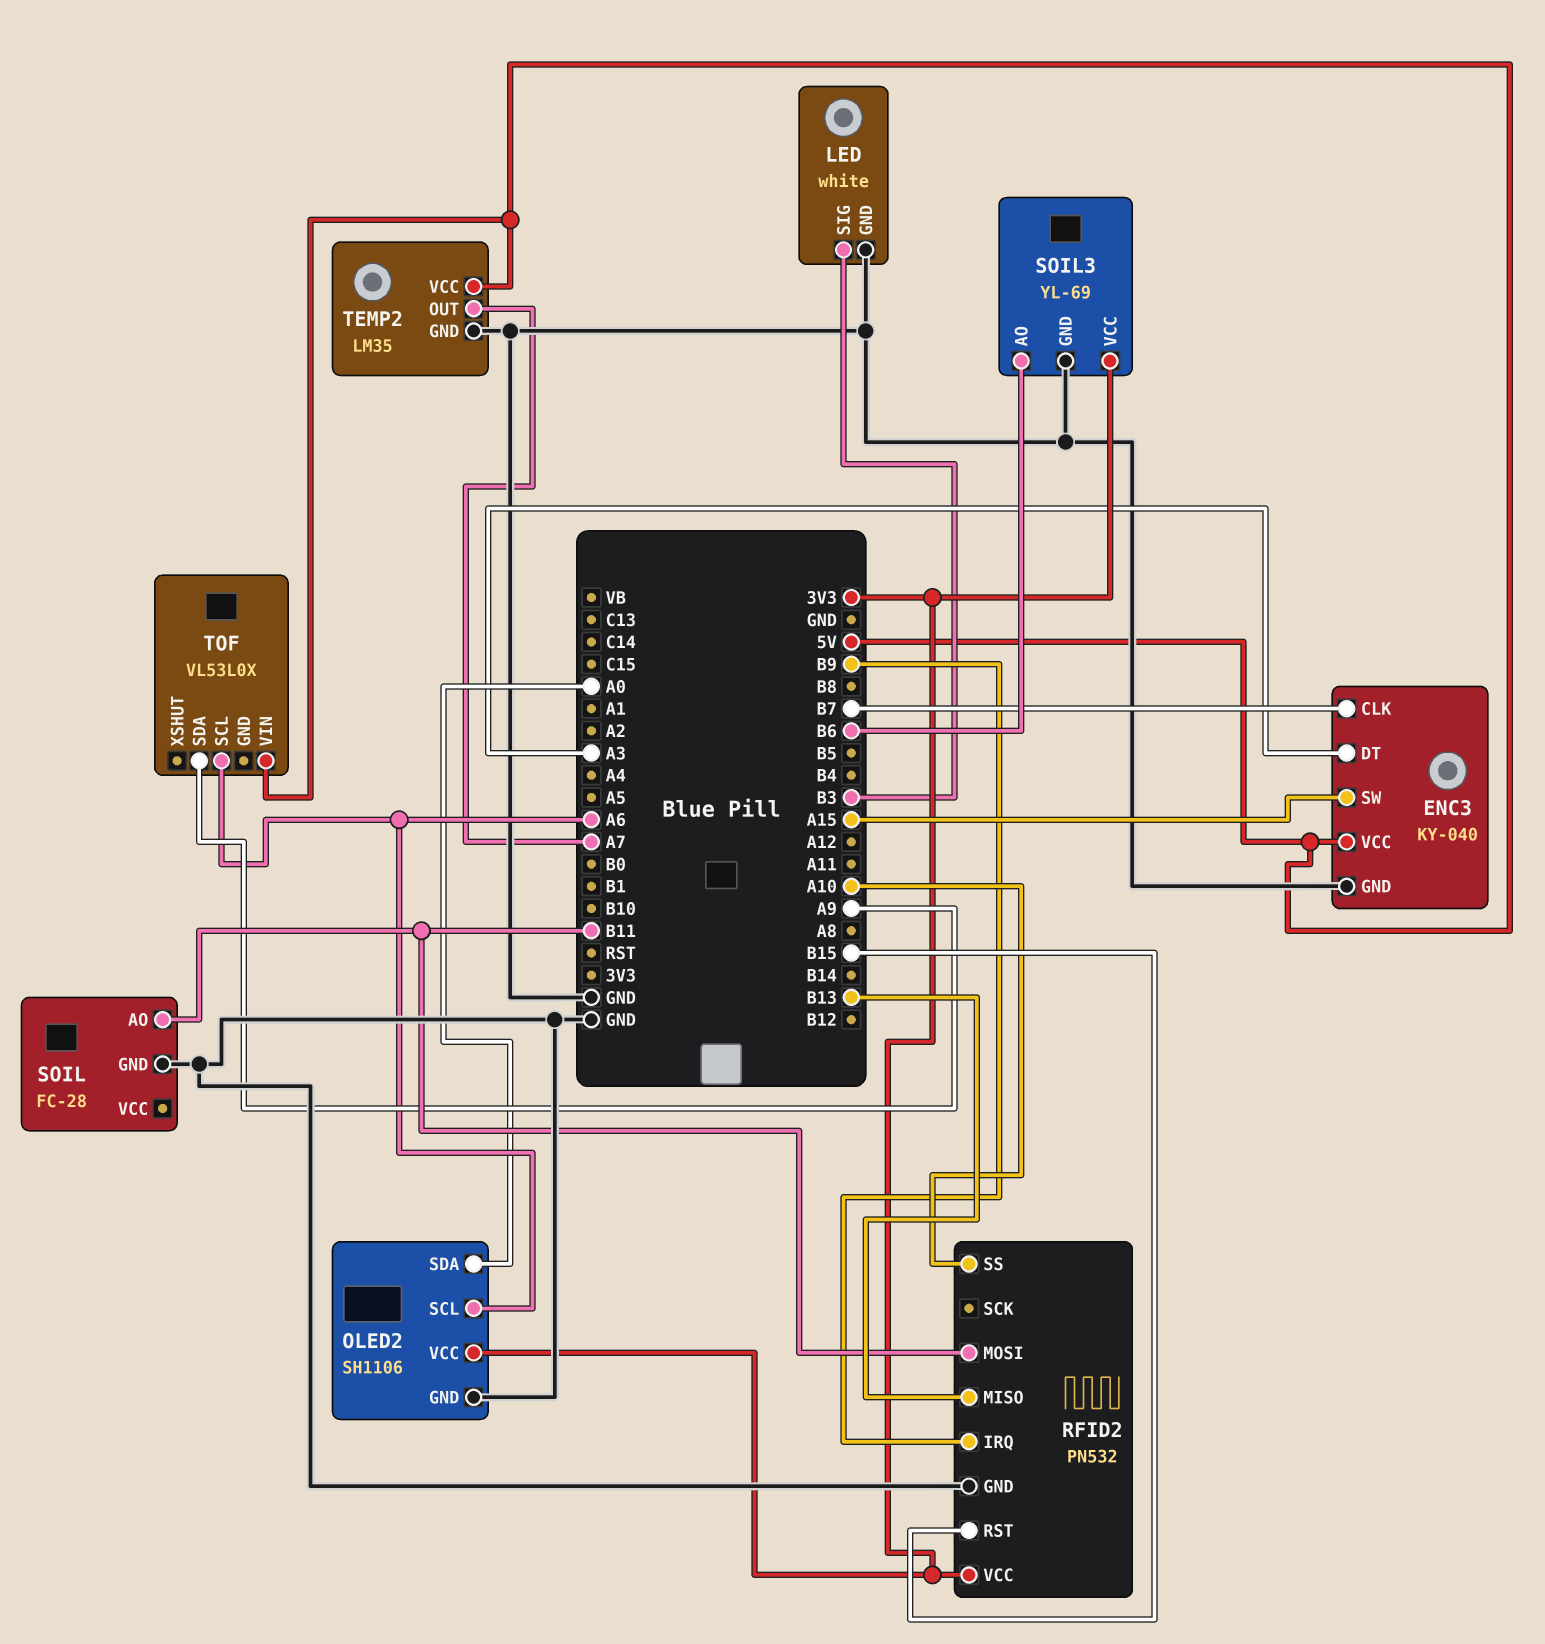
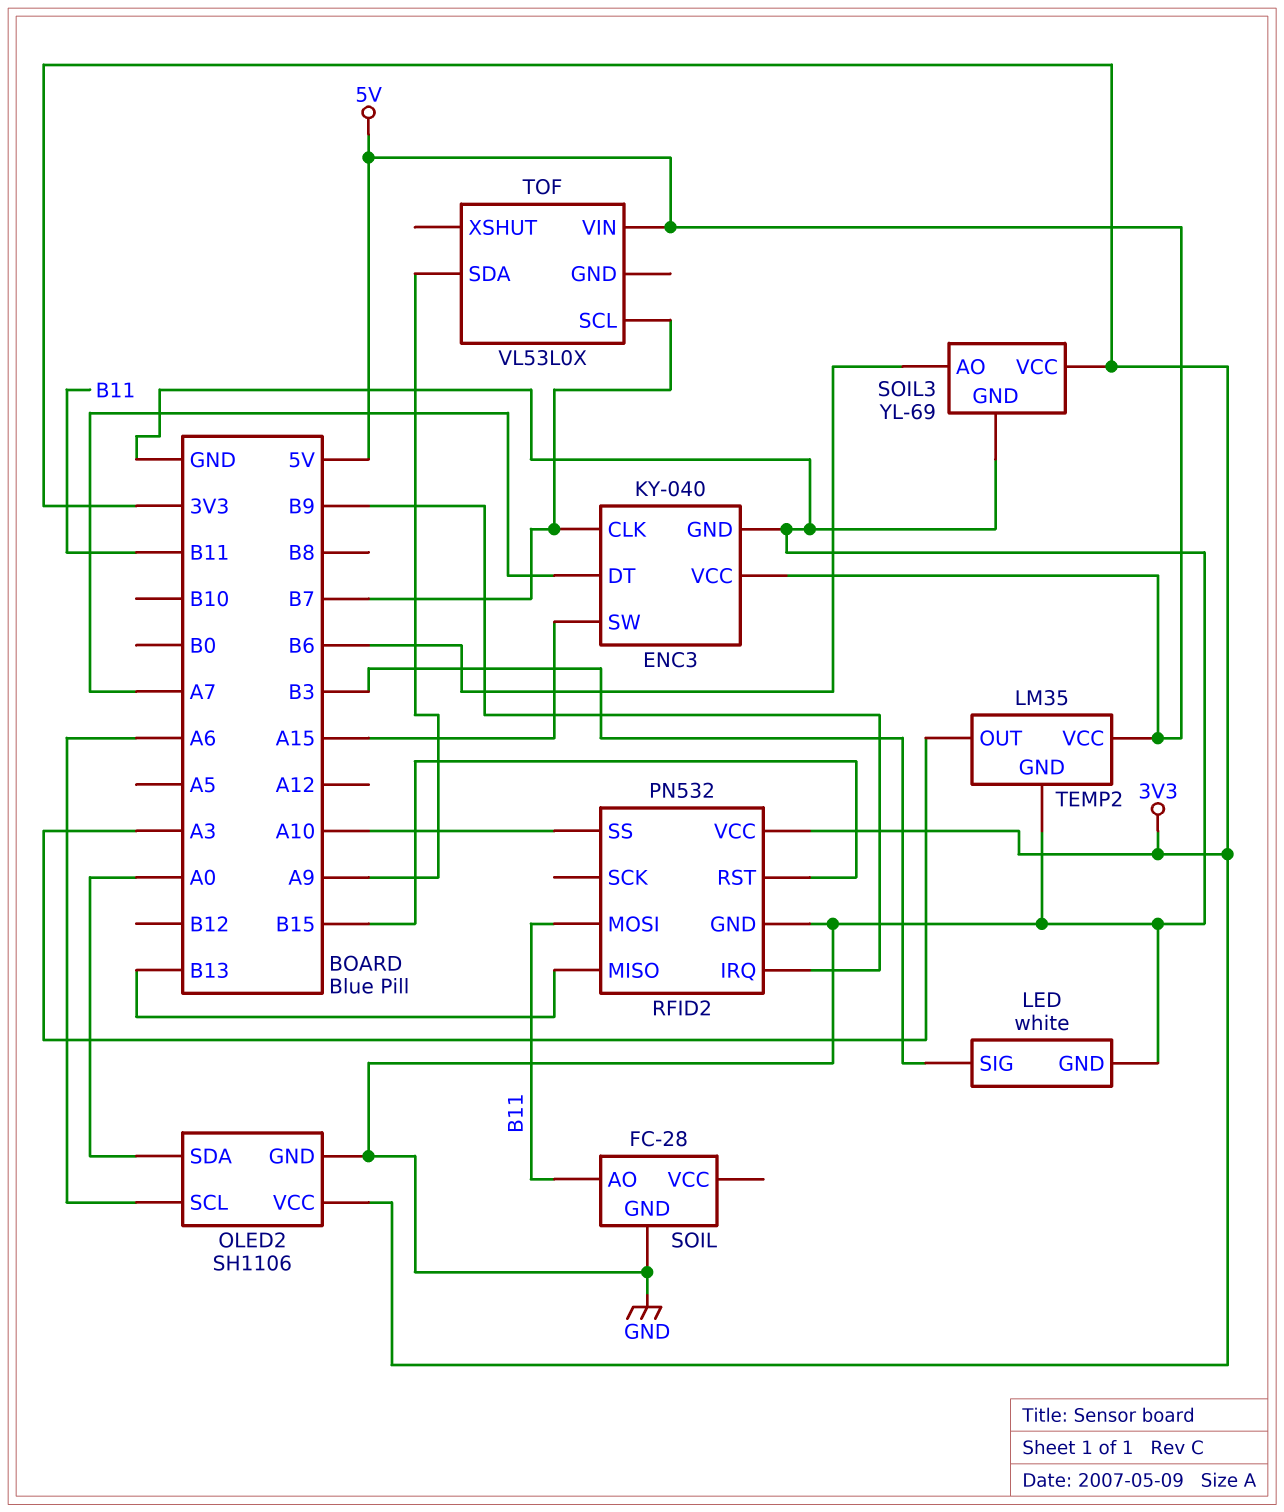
ENC3 pin DT: A3 -> A7
TEMP2 pin OUT: A7 -> A3
TOF pin SCL: A6 -> B7

